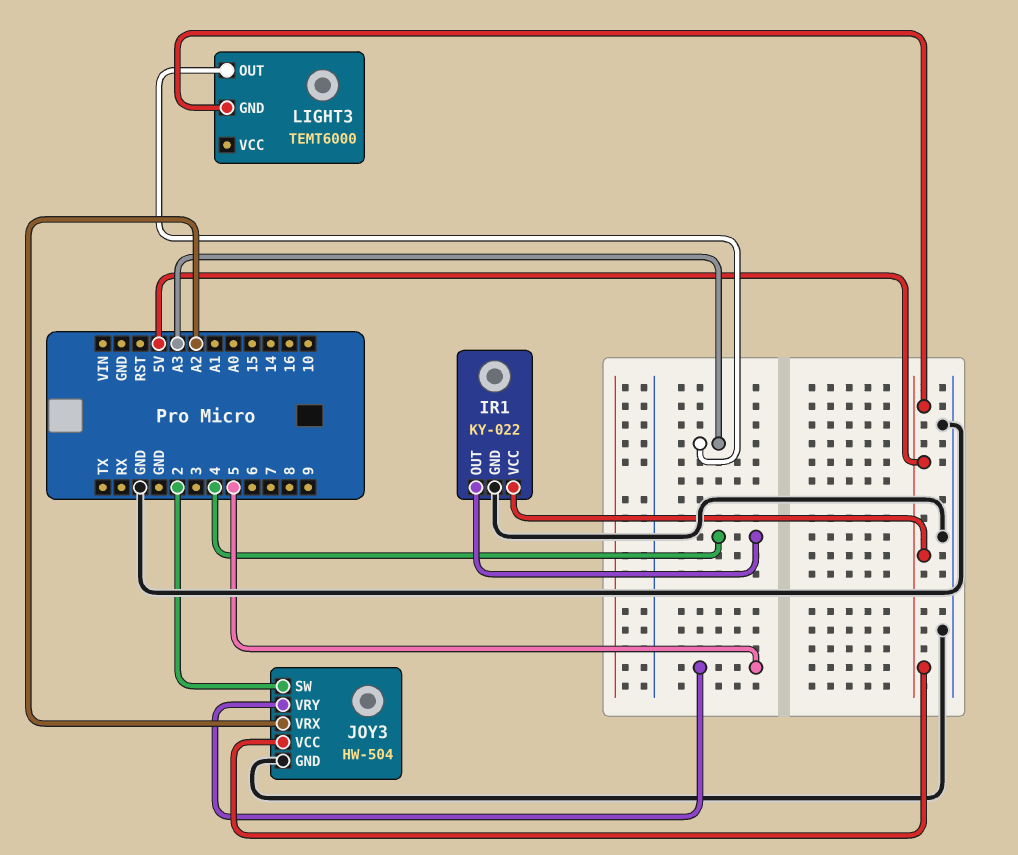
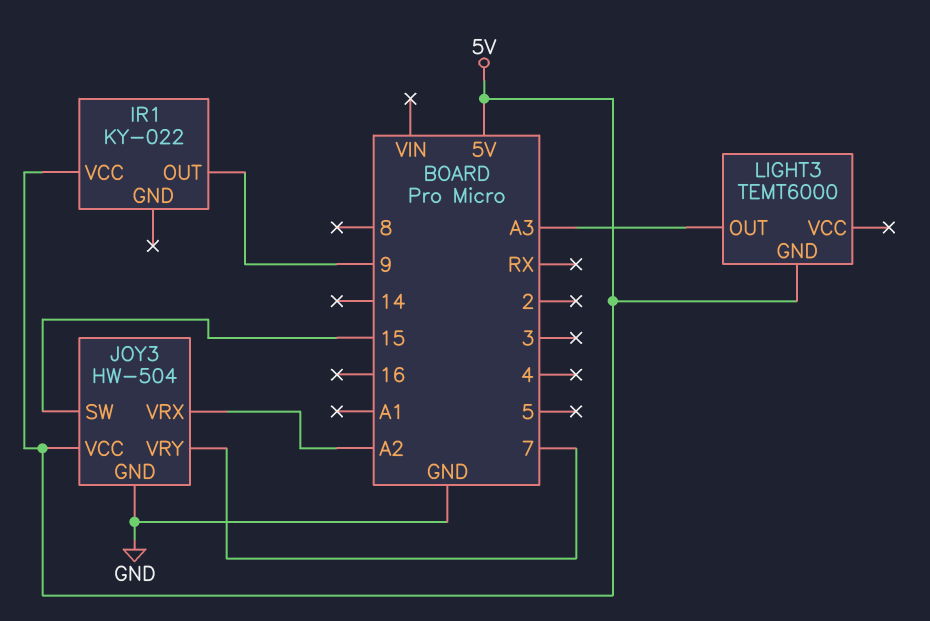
IR1 pin GND: GND -> none
IR1 pin OUT: 4 -> 9
JOY3 pin SW: 2 -> 15
JOY3 pin VRY: 5 -> 7

